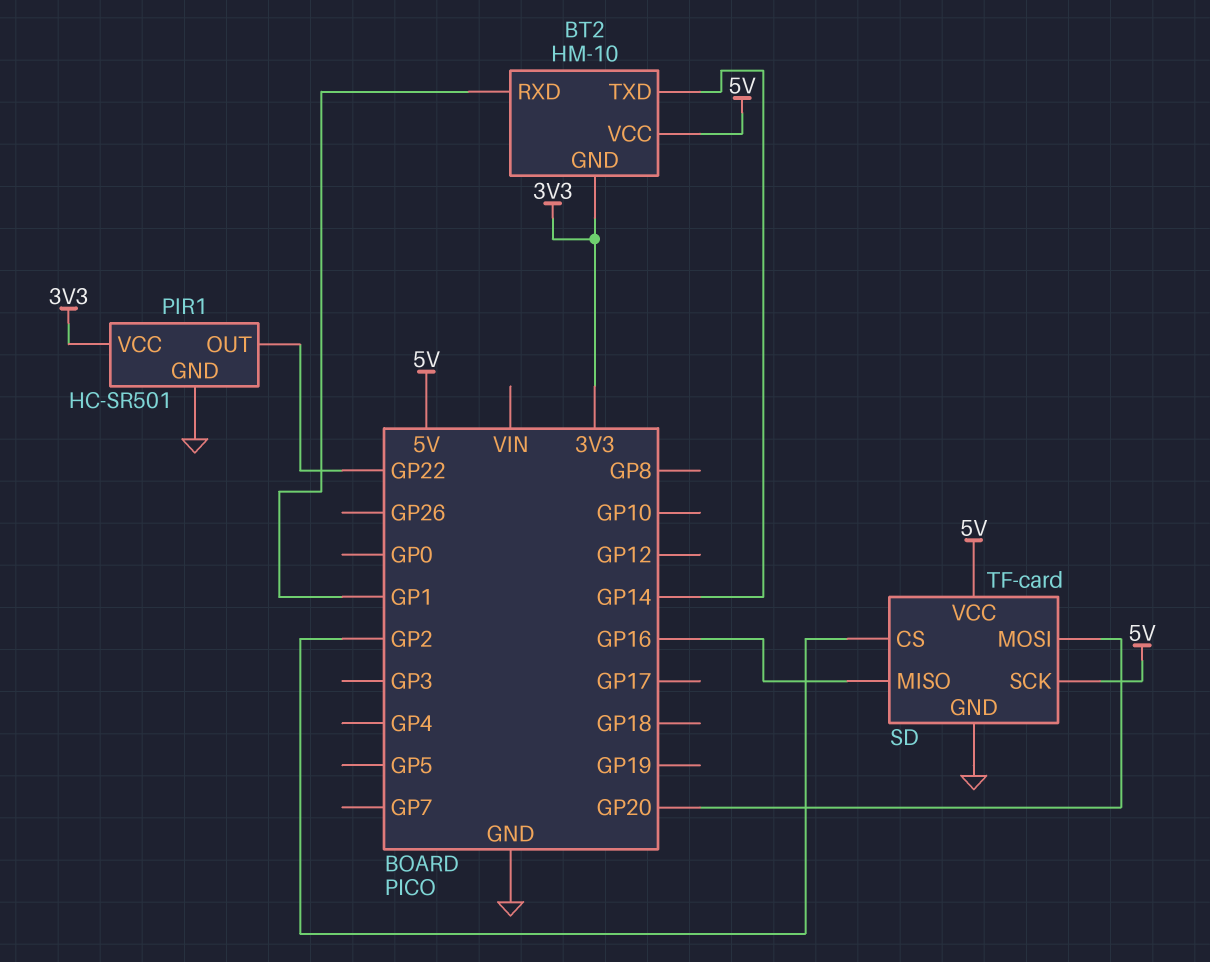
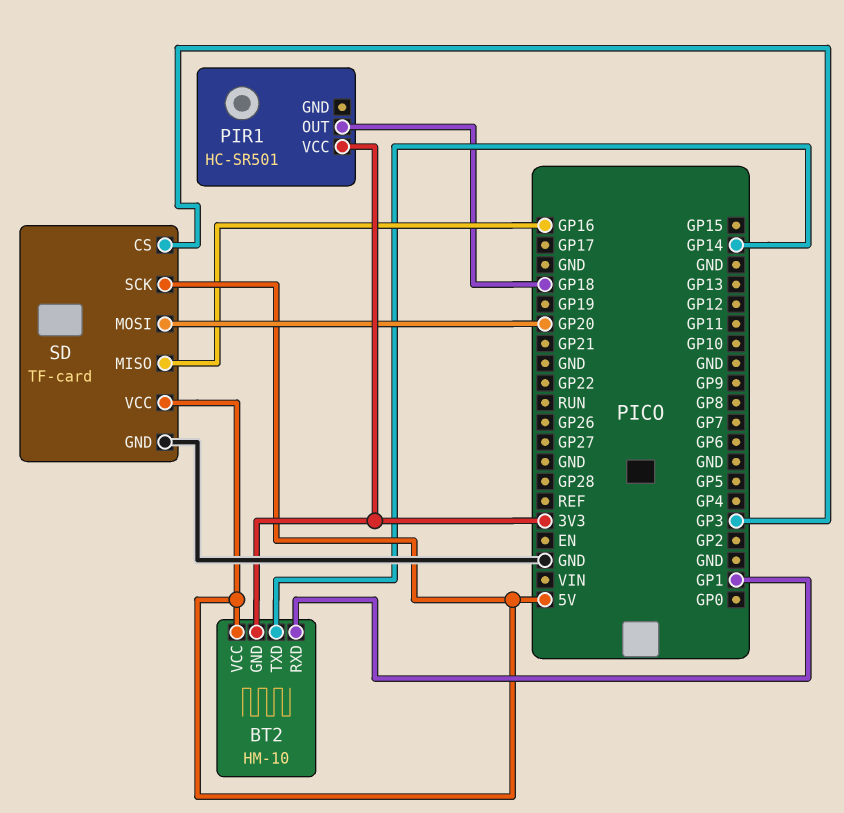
PIR1 pin GND: GND -> none
PIR1 pin OUT: GP22 -> GP18
SD pin CS: GP2 -> GP3

